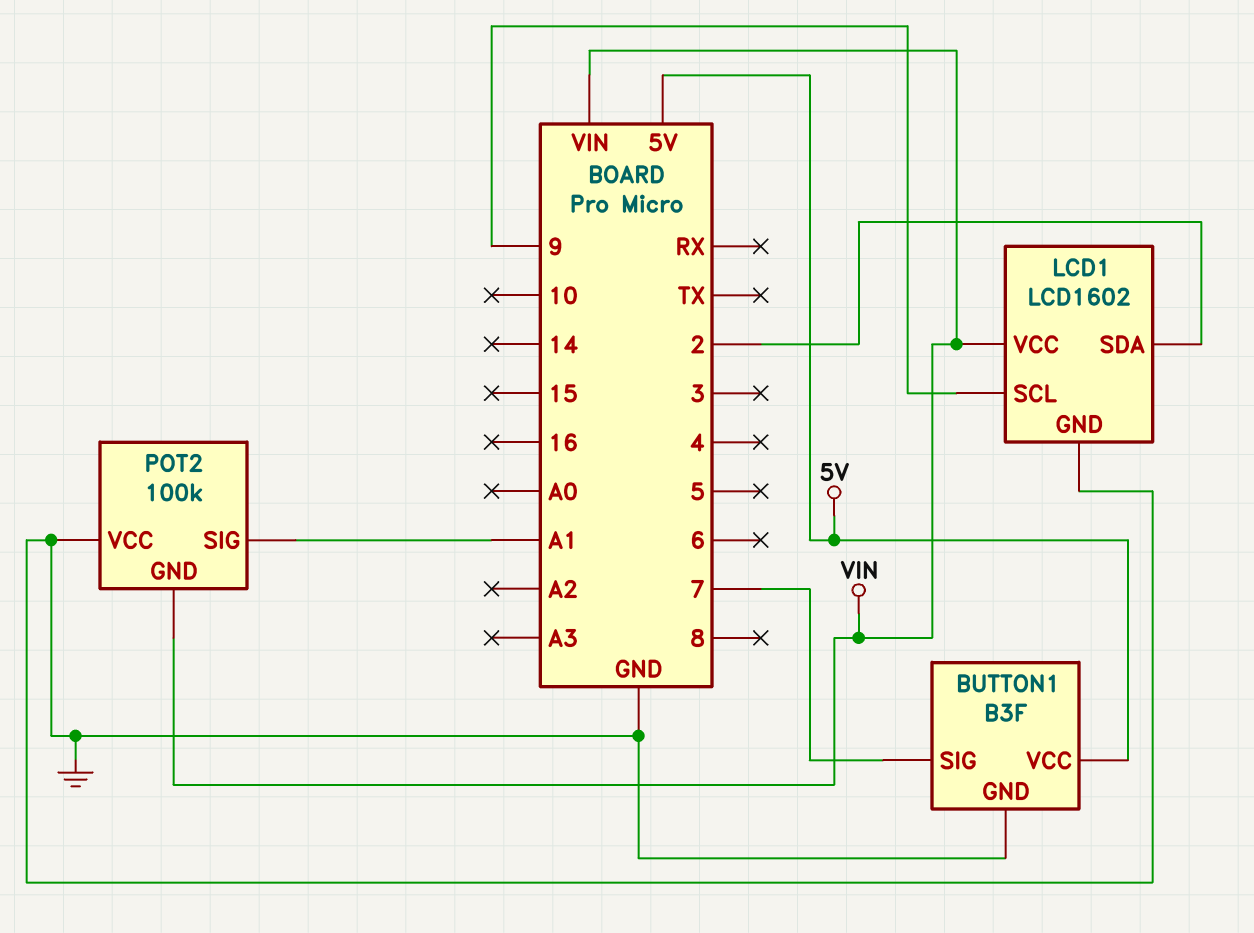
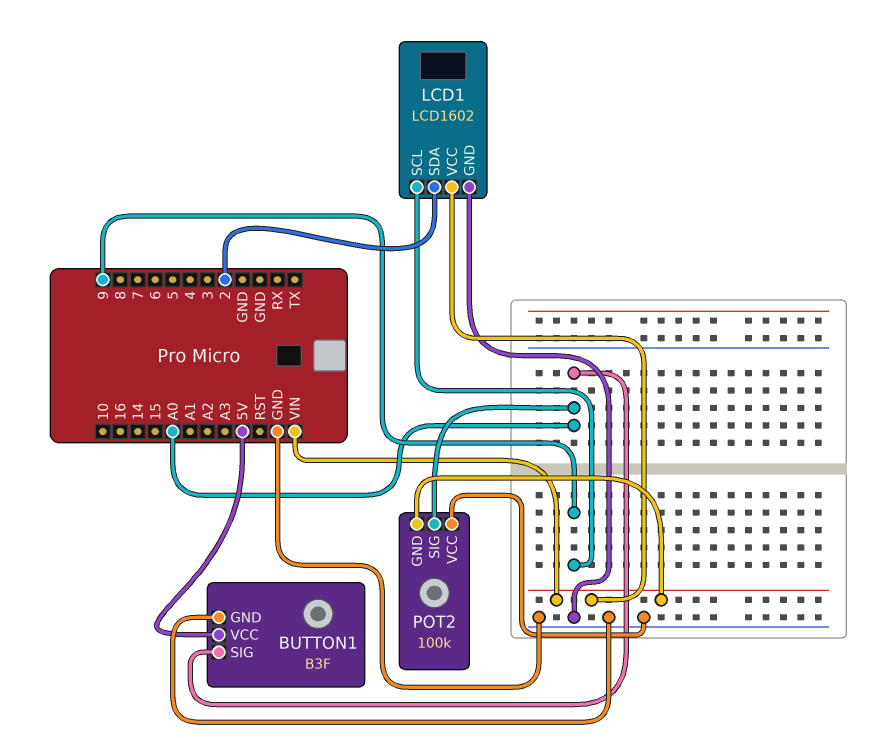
BUTTON1 pin SIG: 7 -> A0
POT2 pin SIG: A1 -> A0

